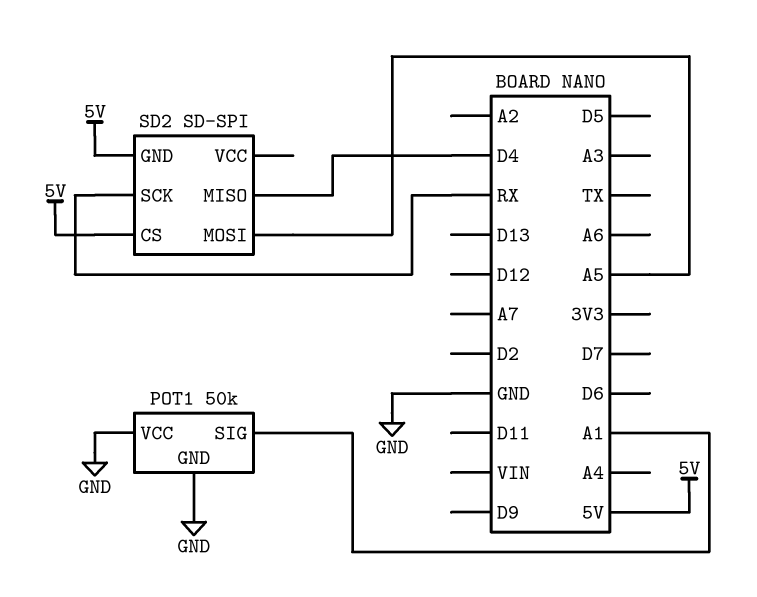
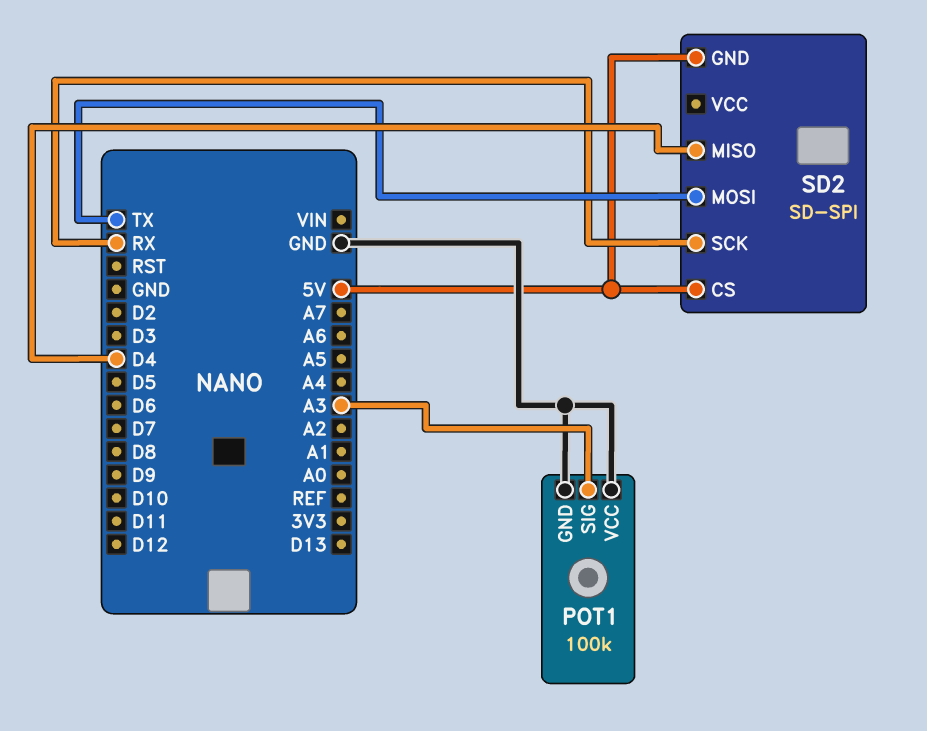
POT1: 50k -> 100k
POT1 pin SIG: A1 -> A3
SD2 pin MOSI: A5 -> TX

